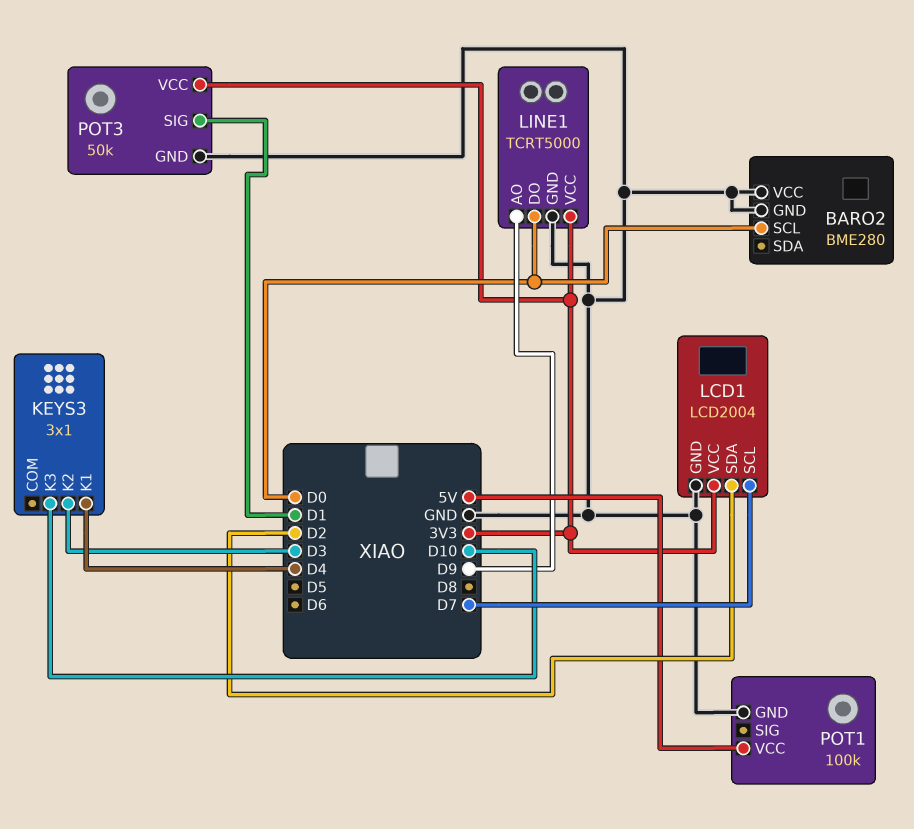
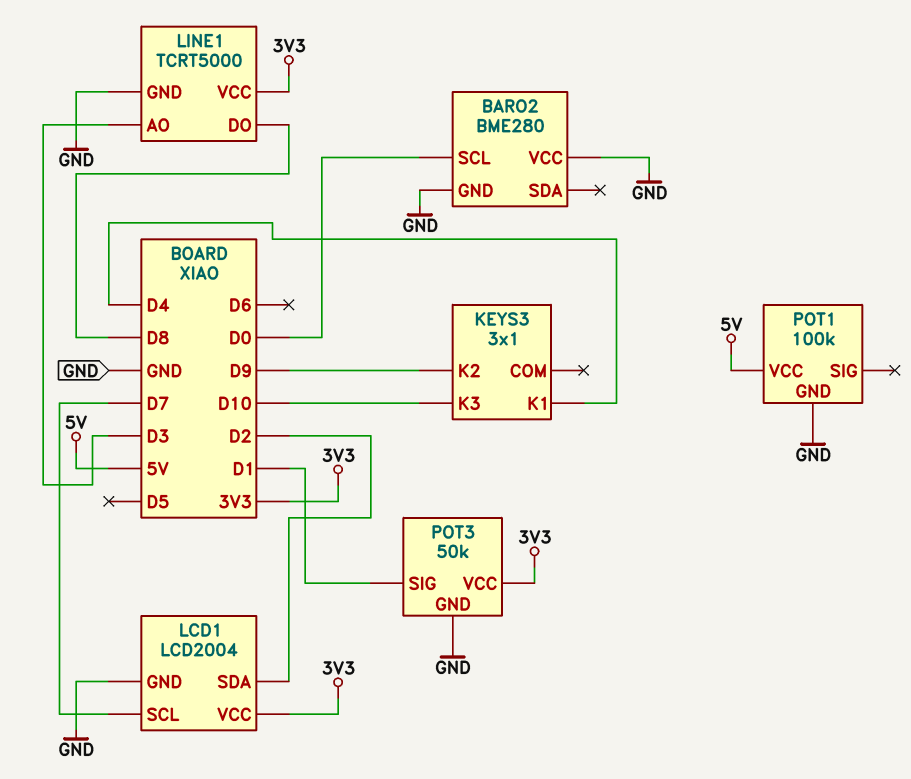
KEYS3 pin K2: D3 -> D9
LINE1 pin AO: D9 -> D3
LINE1 pin DO: D0 -> D8

